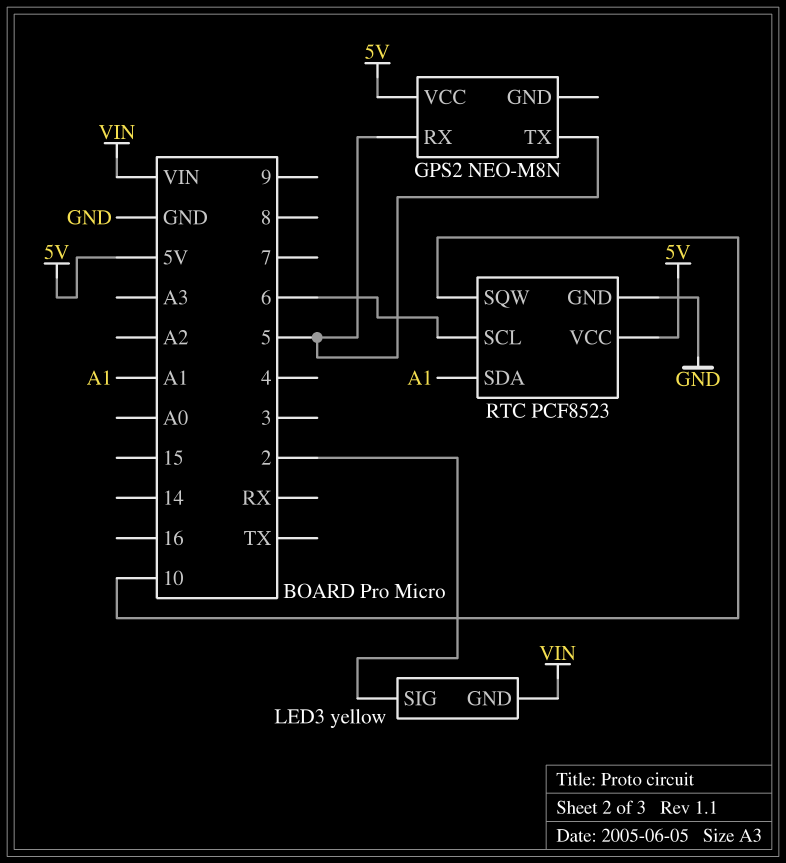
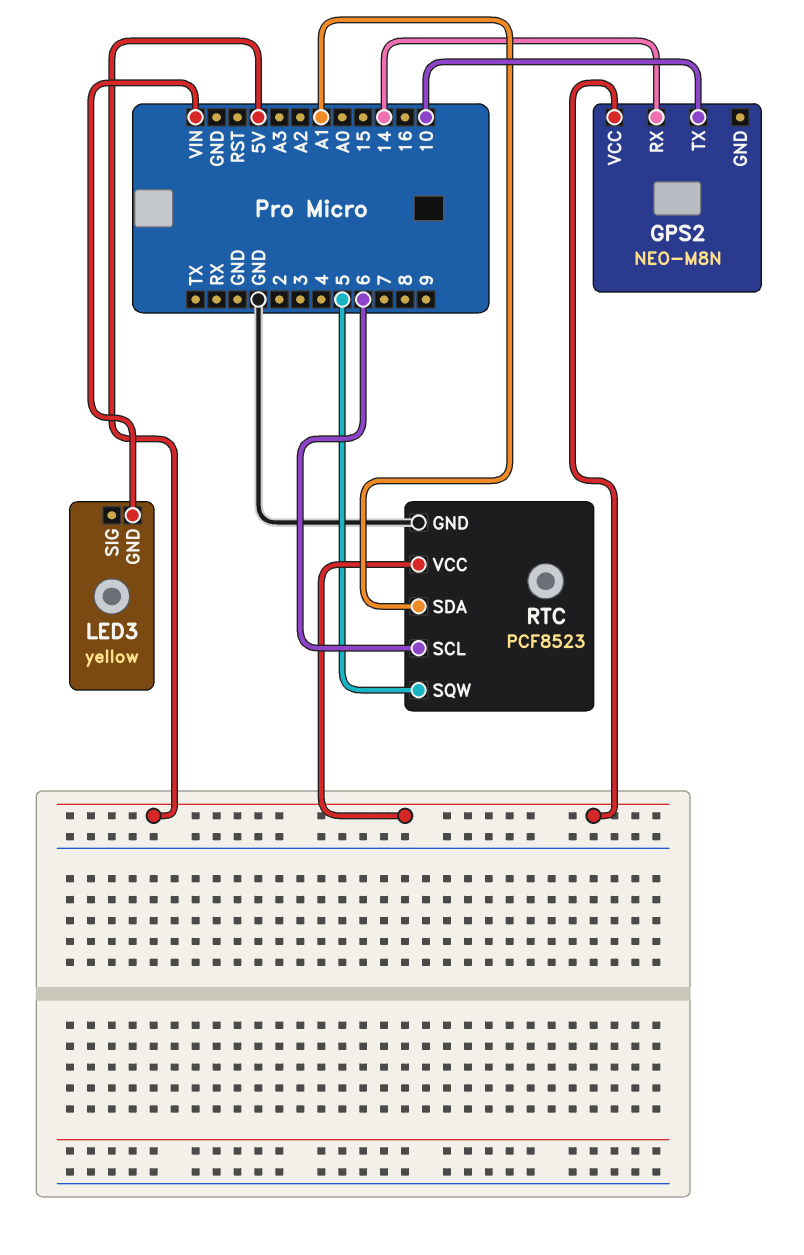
GPS2 pin RX: 5 -> 14
GPS2 pin TX: 5 -> 10
LED3 pin SIG: 2 -> none
RTC pin SQW: 10 -> 5

